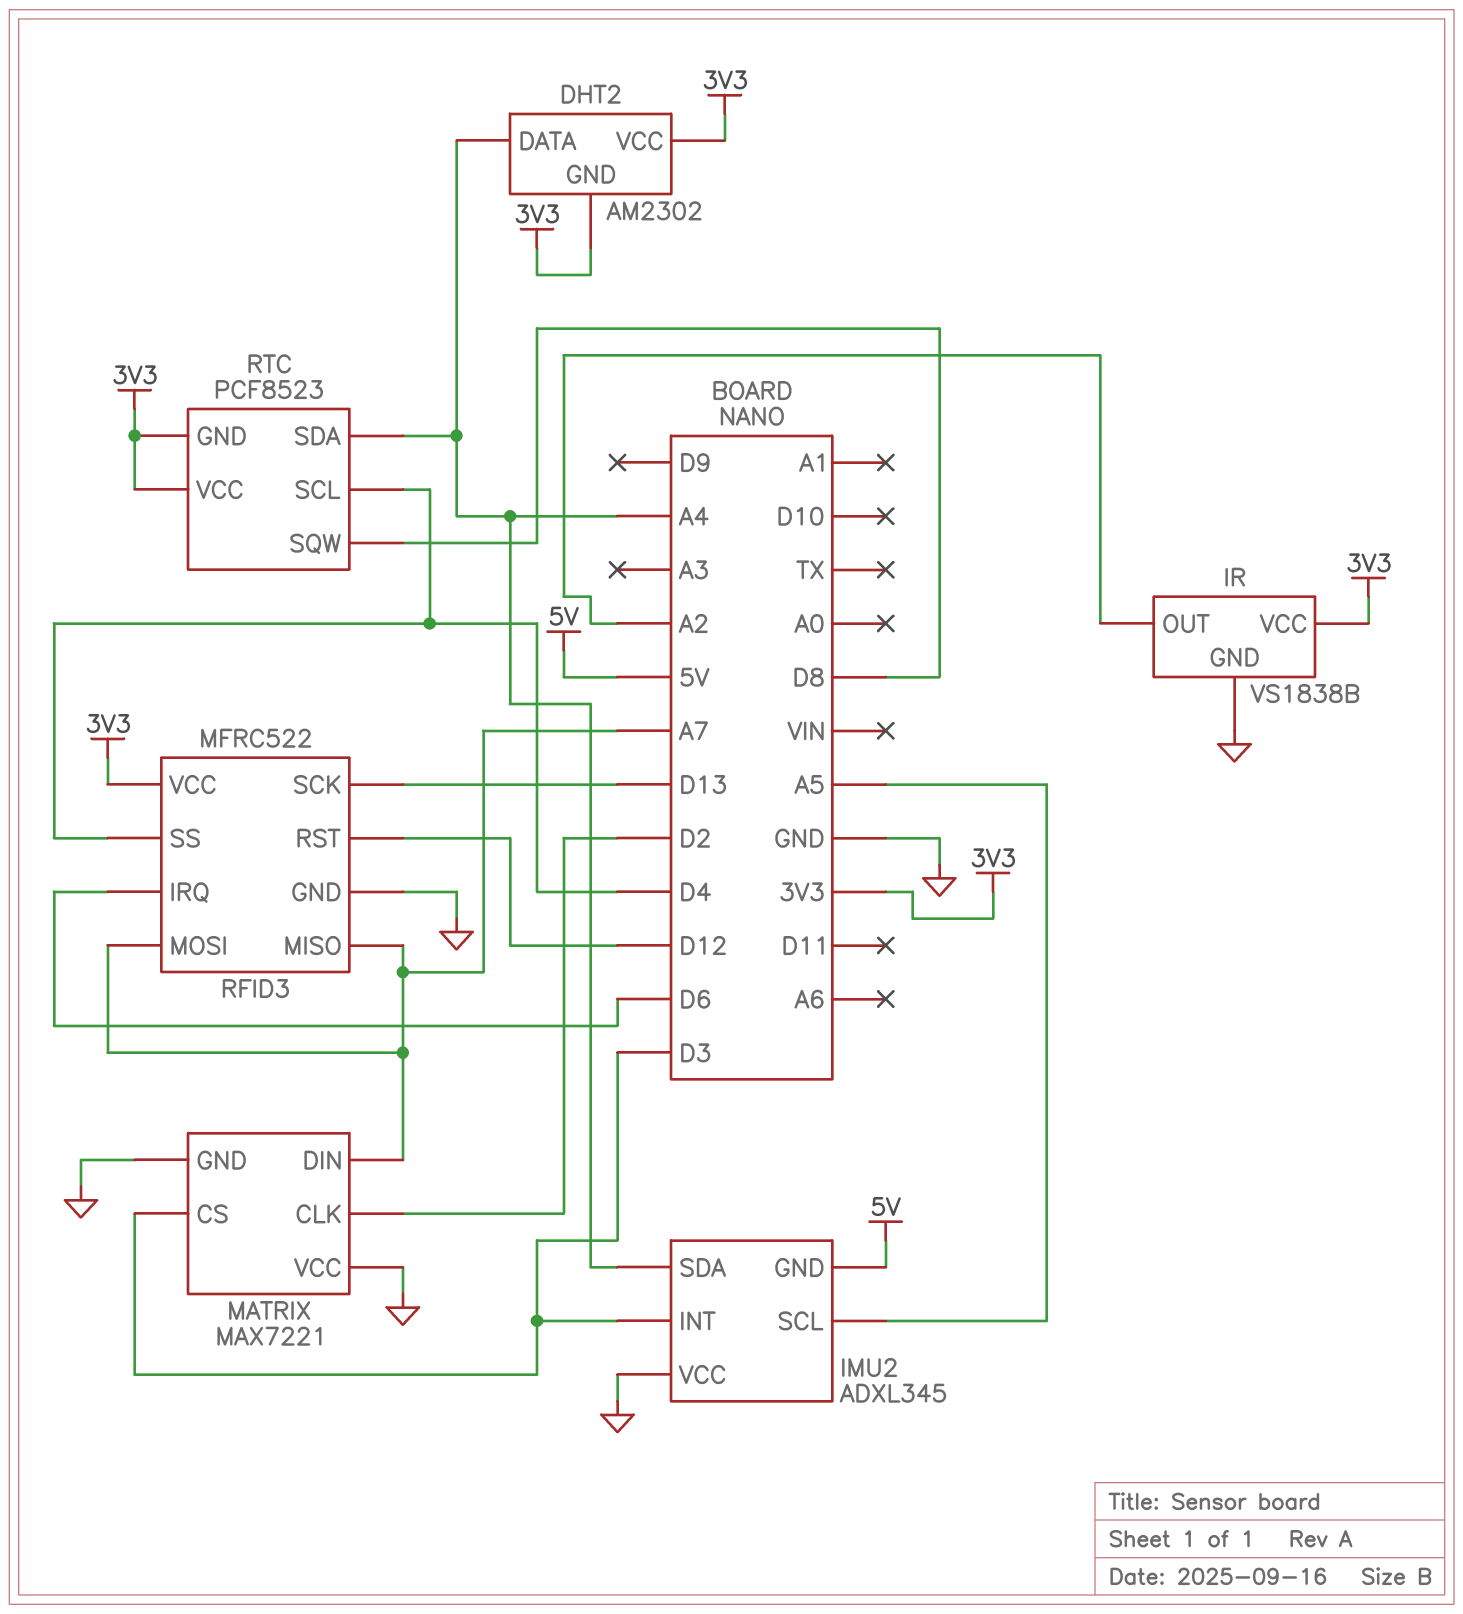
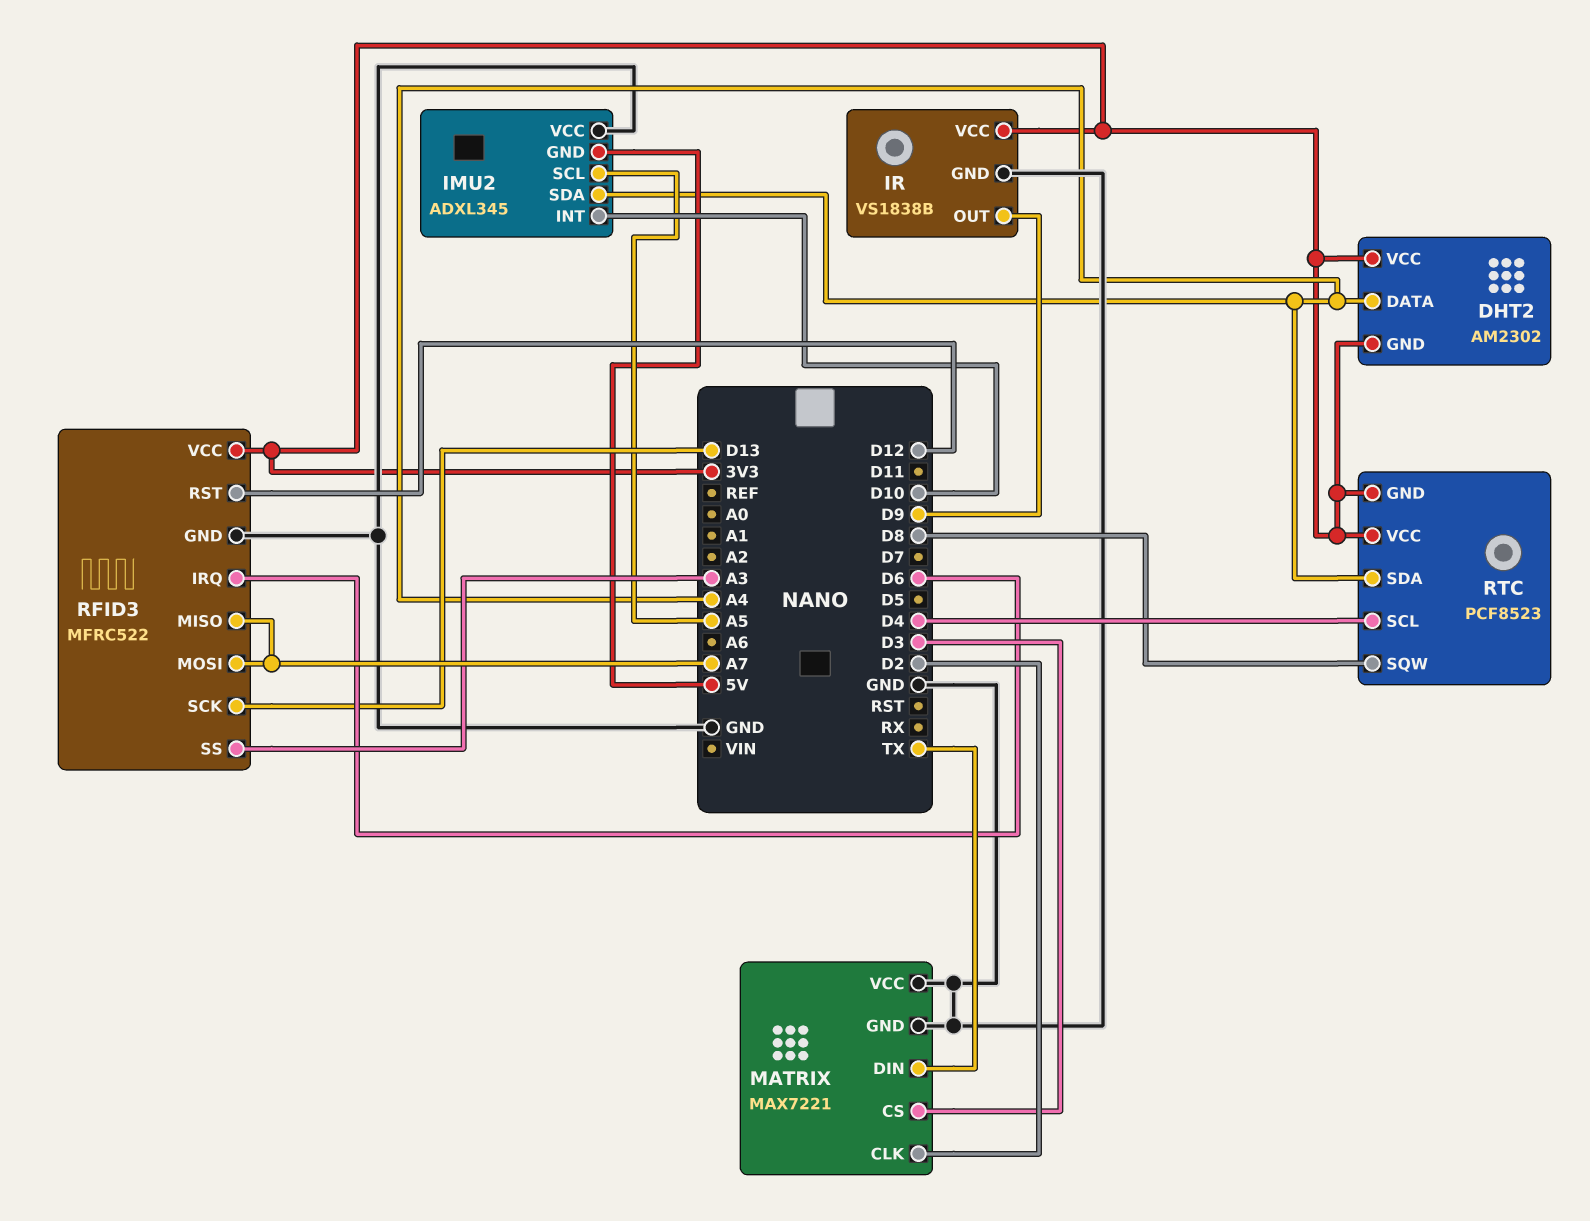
IMU2 pin INT: D3 -> D10
IR pin OUT: A2 -> D9
MATRIX pin DIN: A7 -> TX
RFID3 pin SS: D4 -> A3

